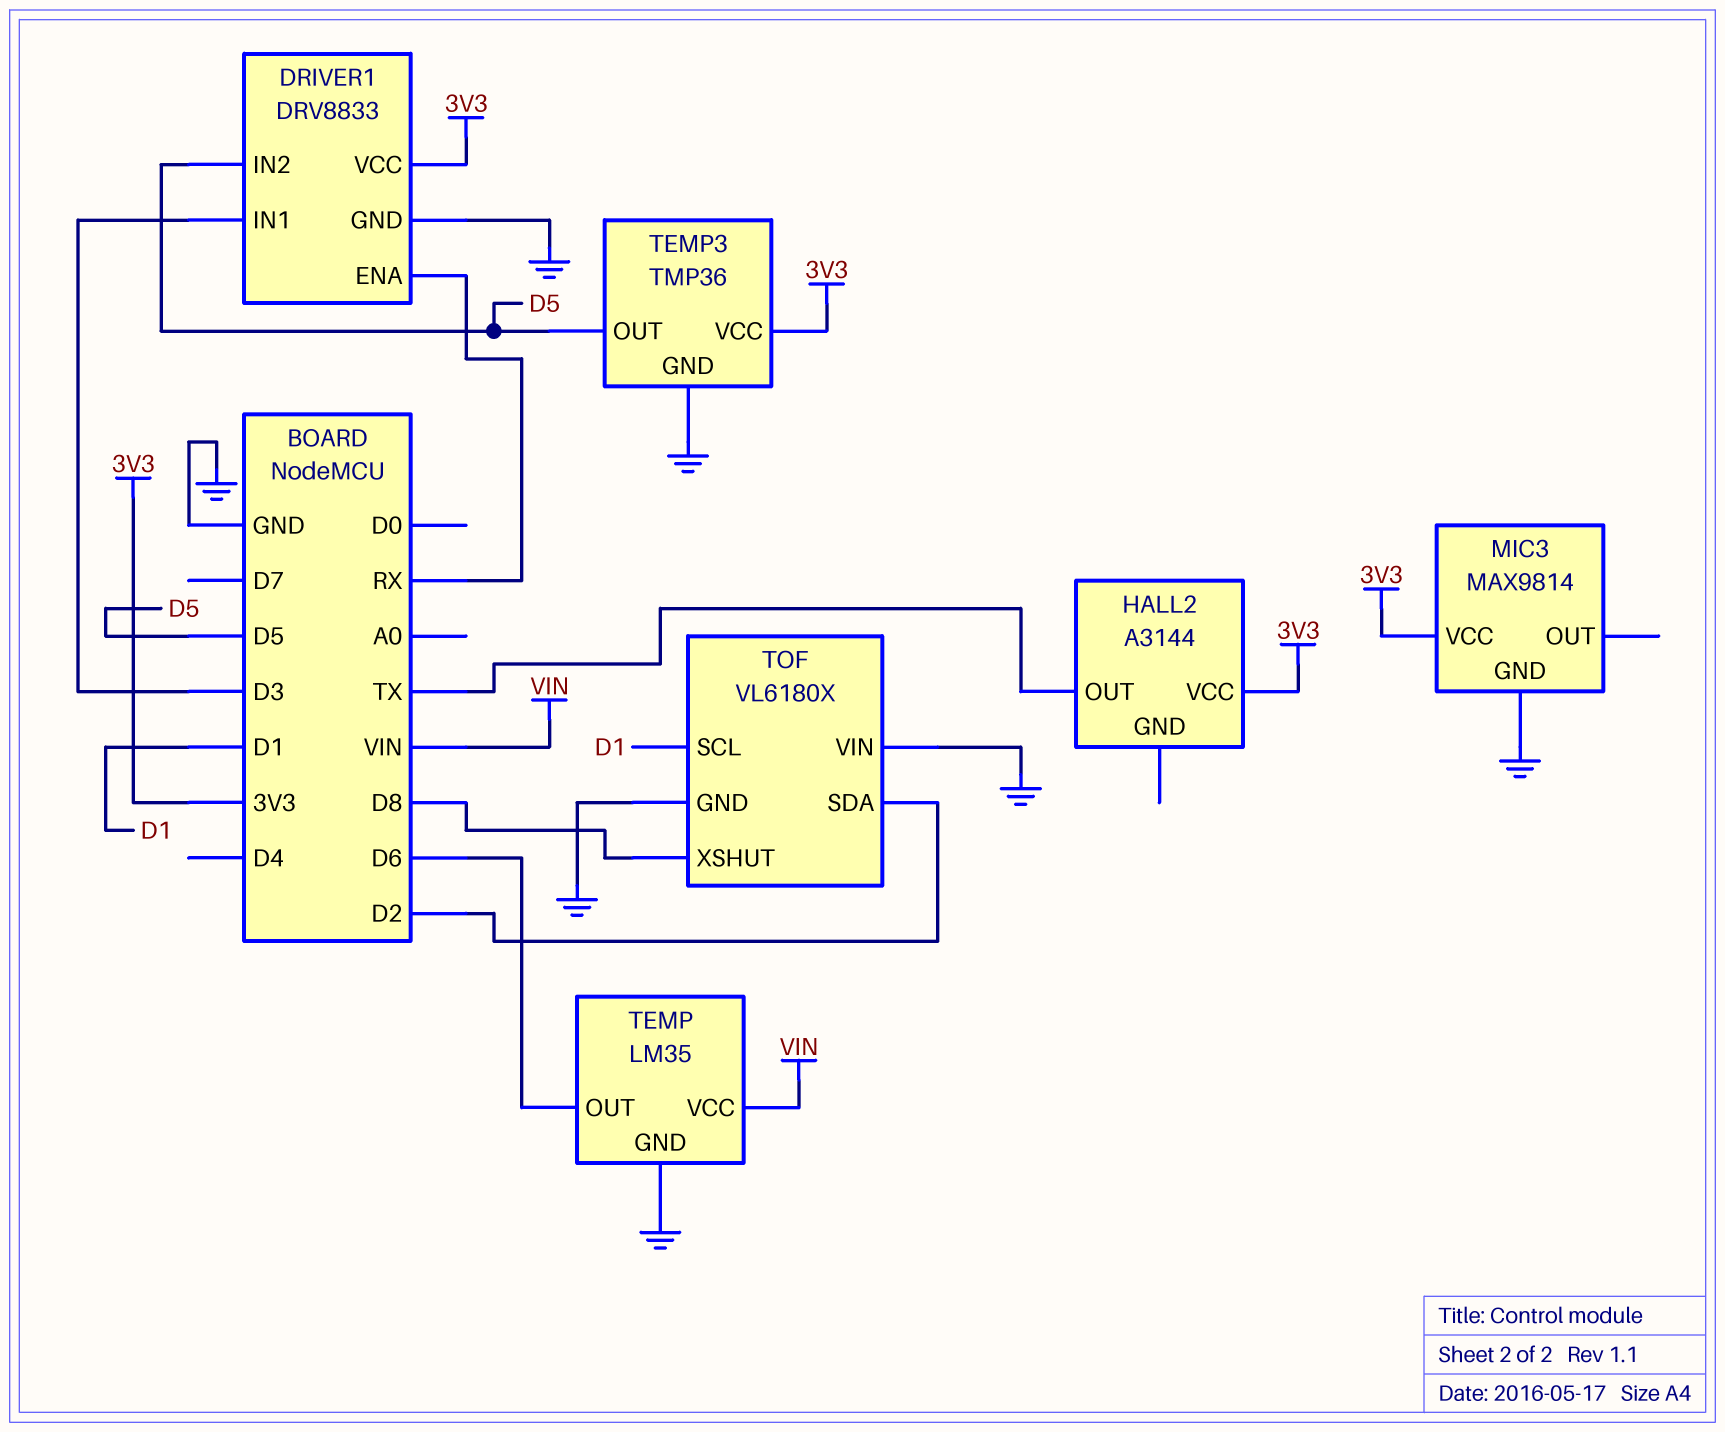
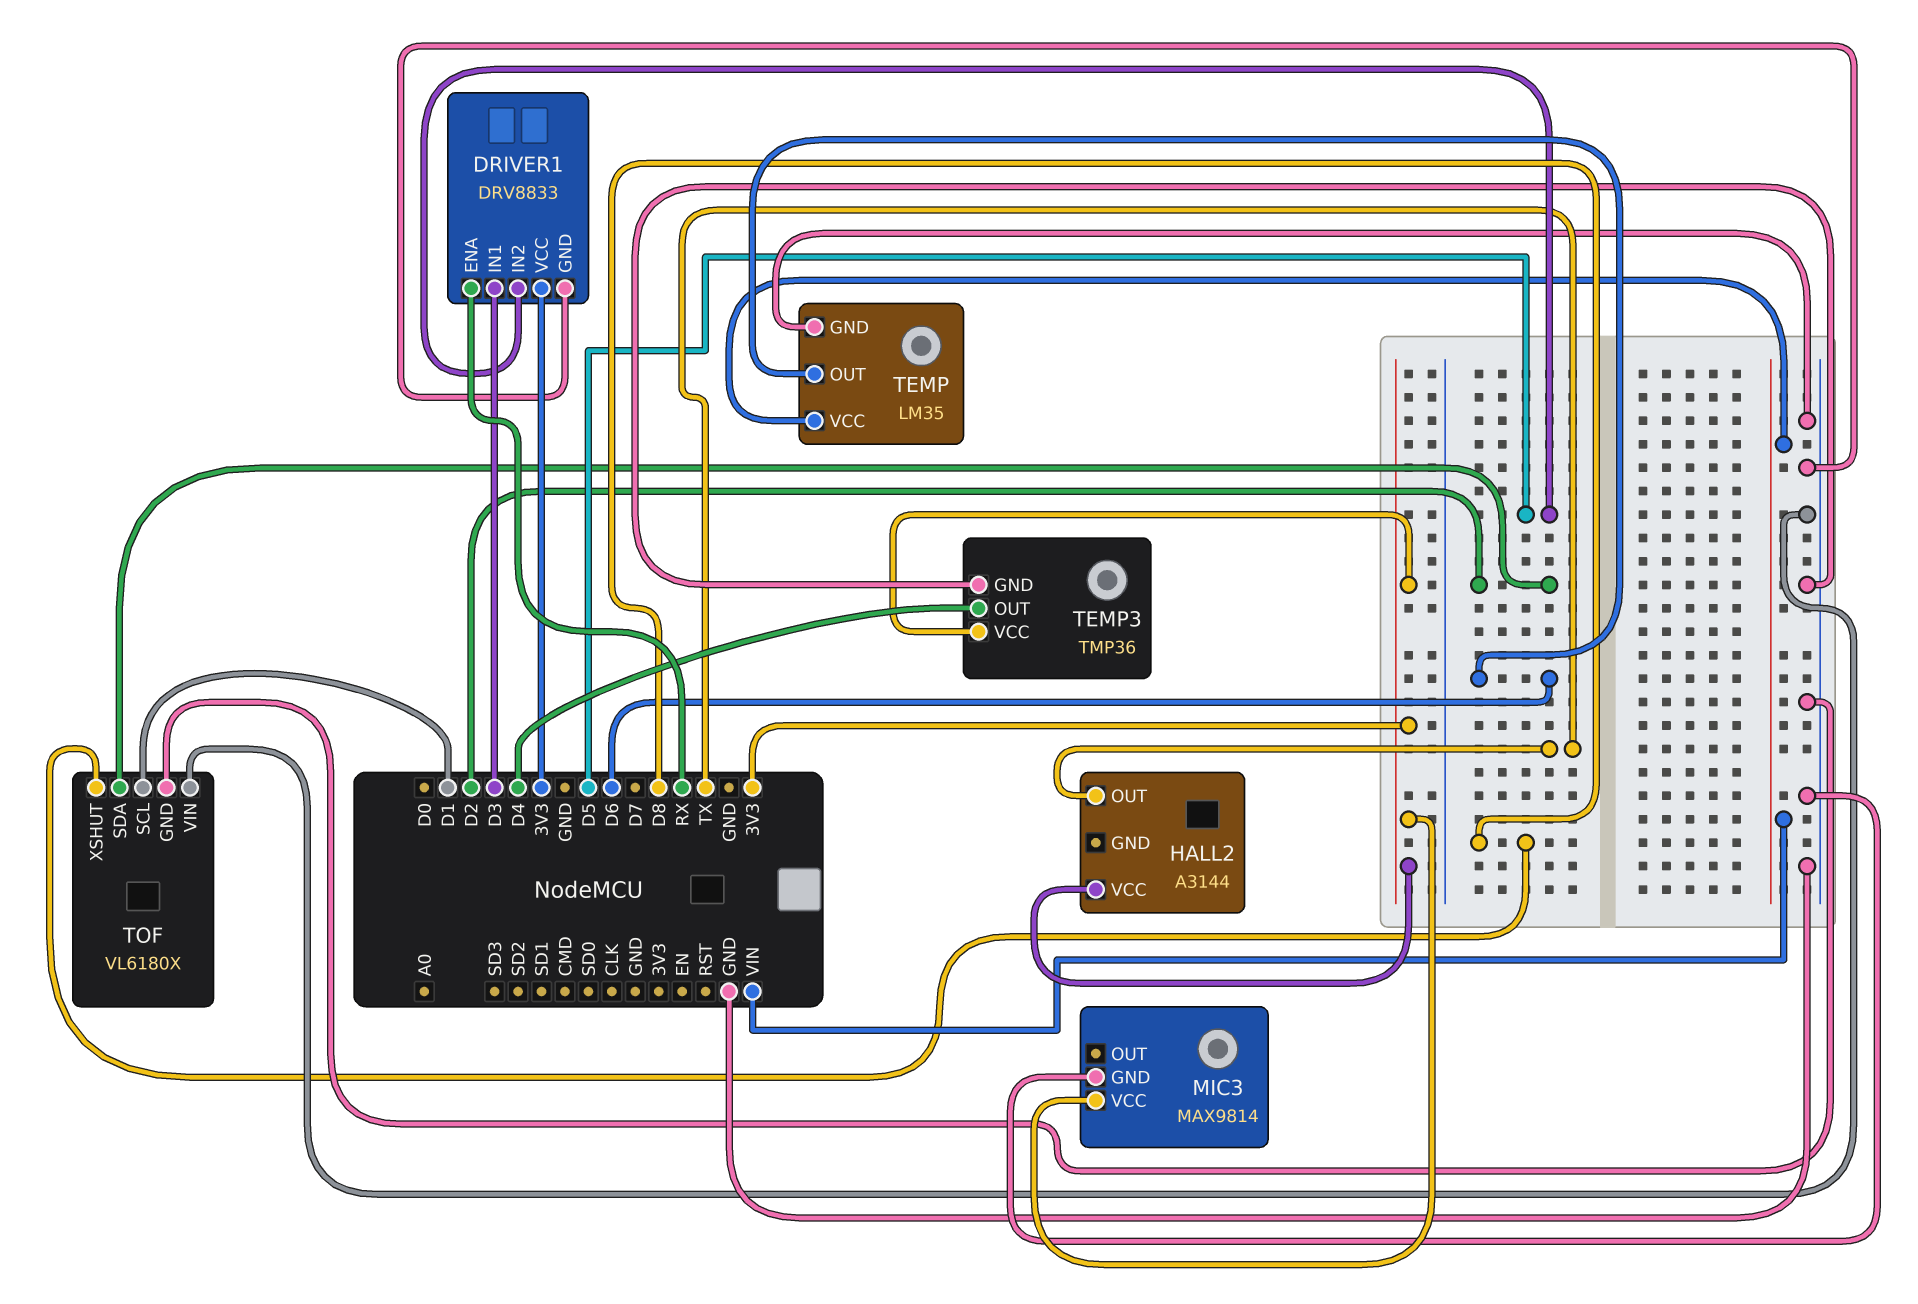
TEMP3 pin OUT: D5 -> D4

